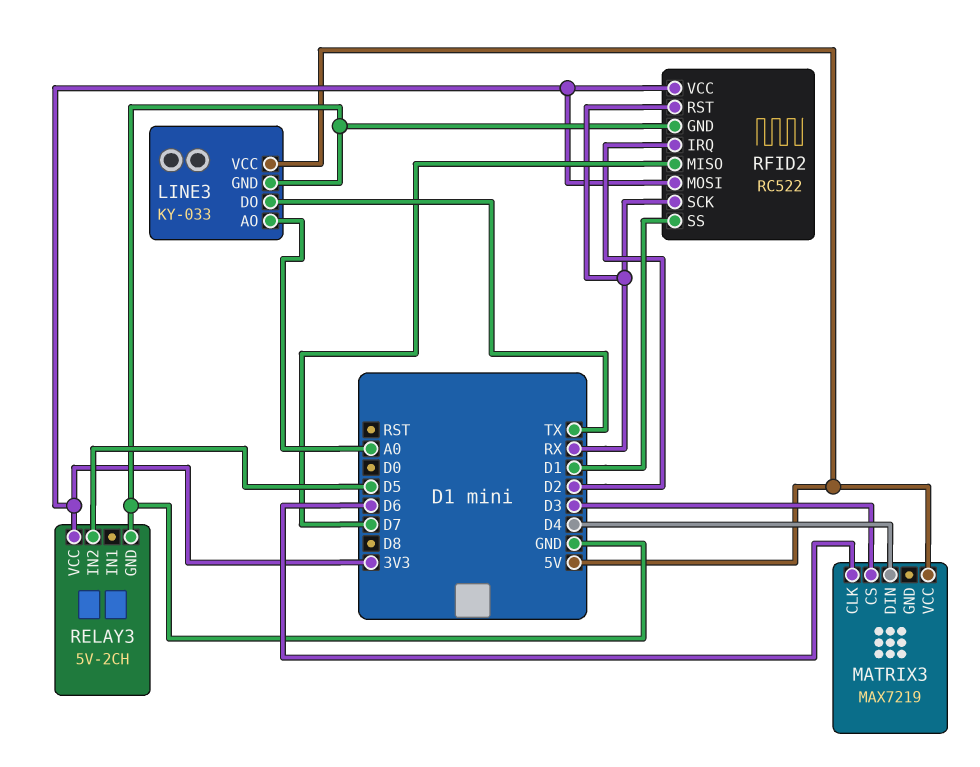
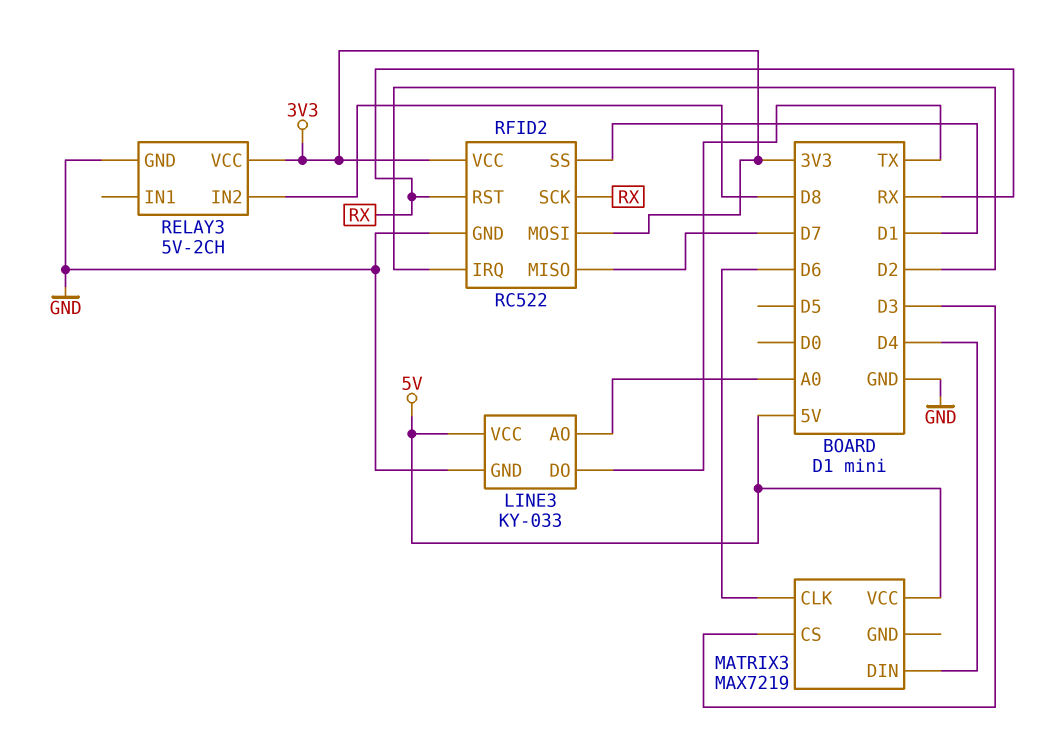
RELAY3 pin IN2: D5 -> D8

